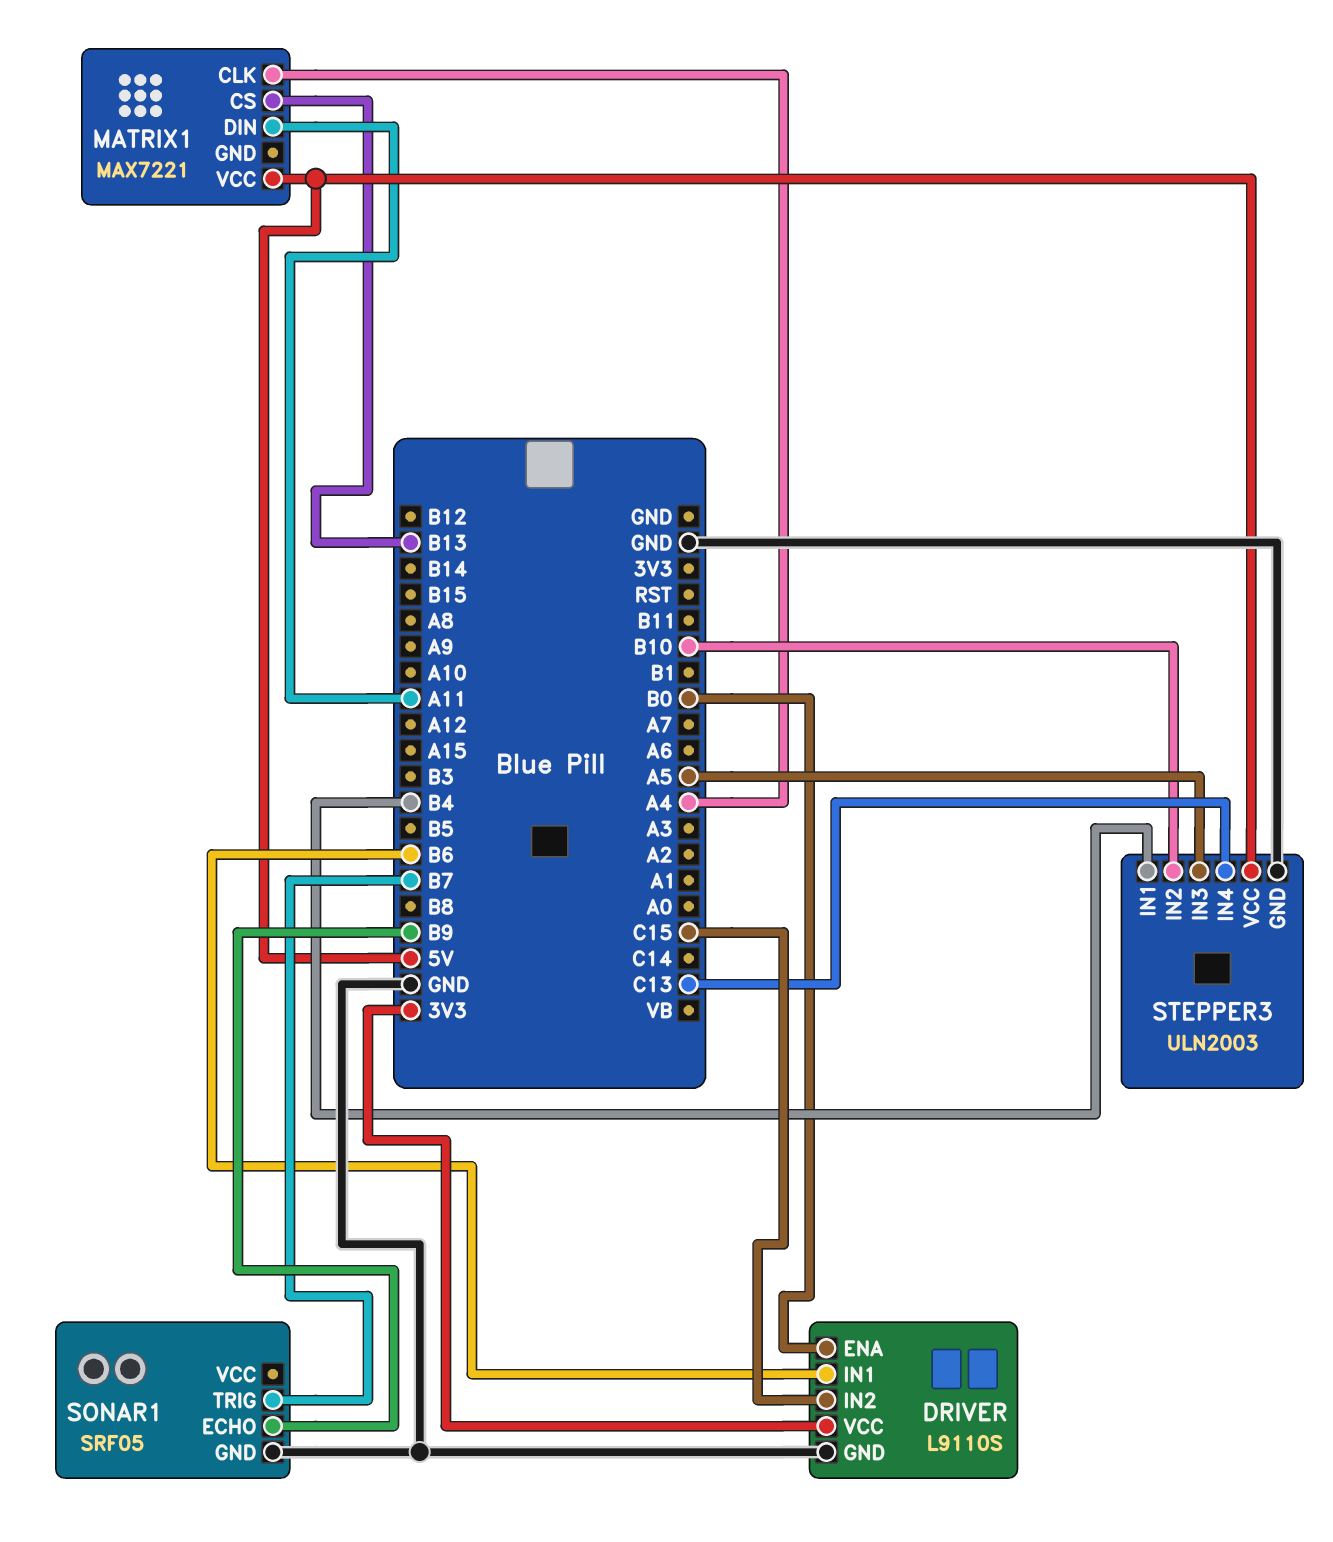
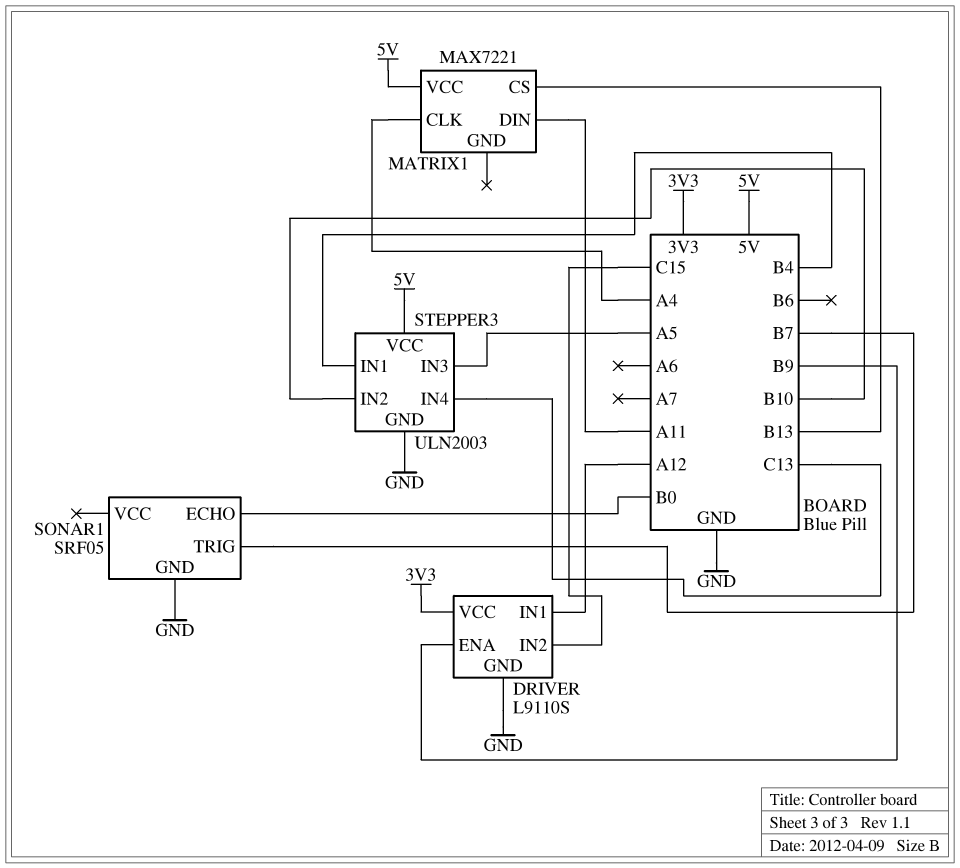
DRIVER pin ENA: B0 -> B9
DRIVER pin IN1: B6 -> A12
SONAR1 pin ECHO: B9 -> B0

